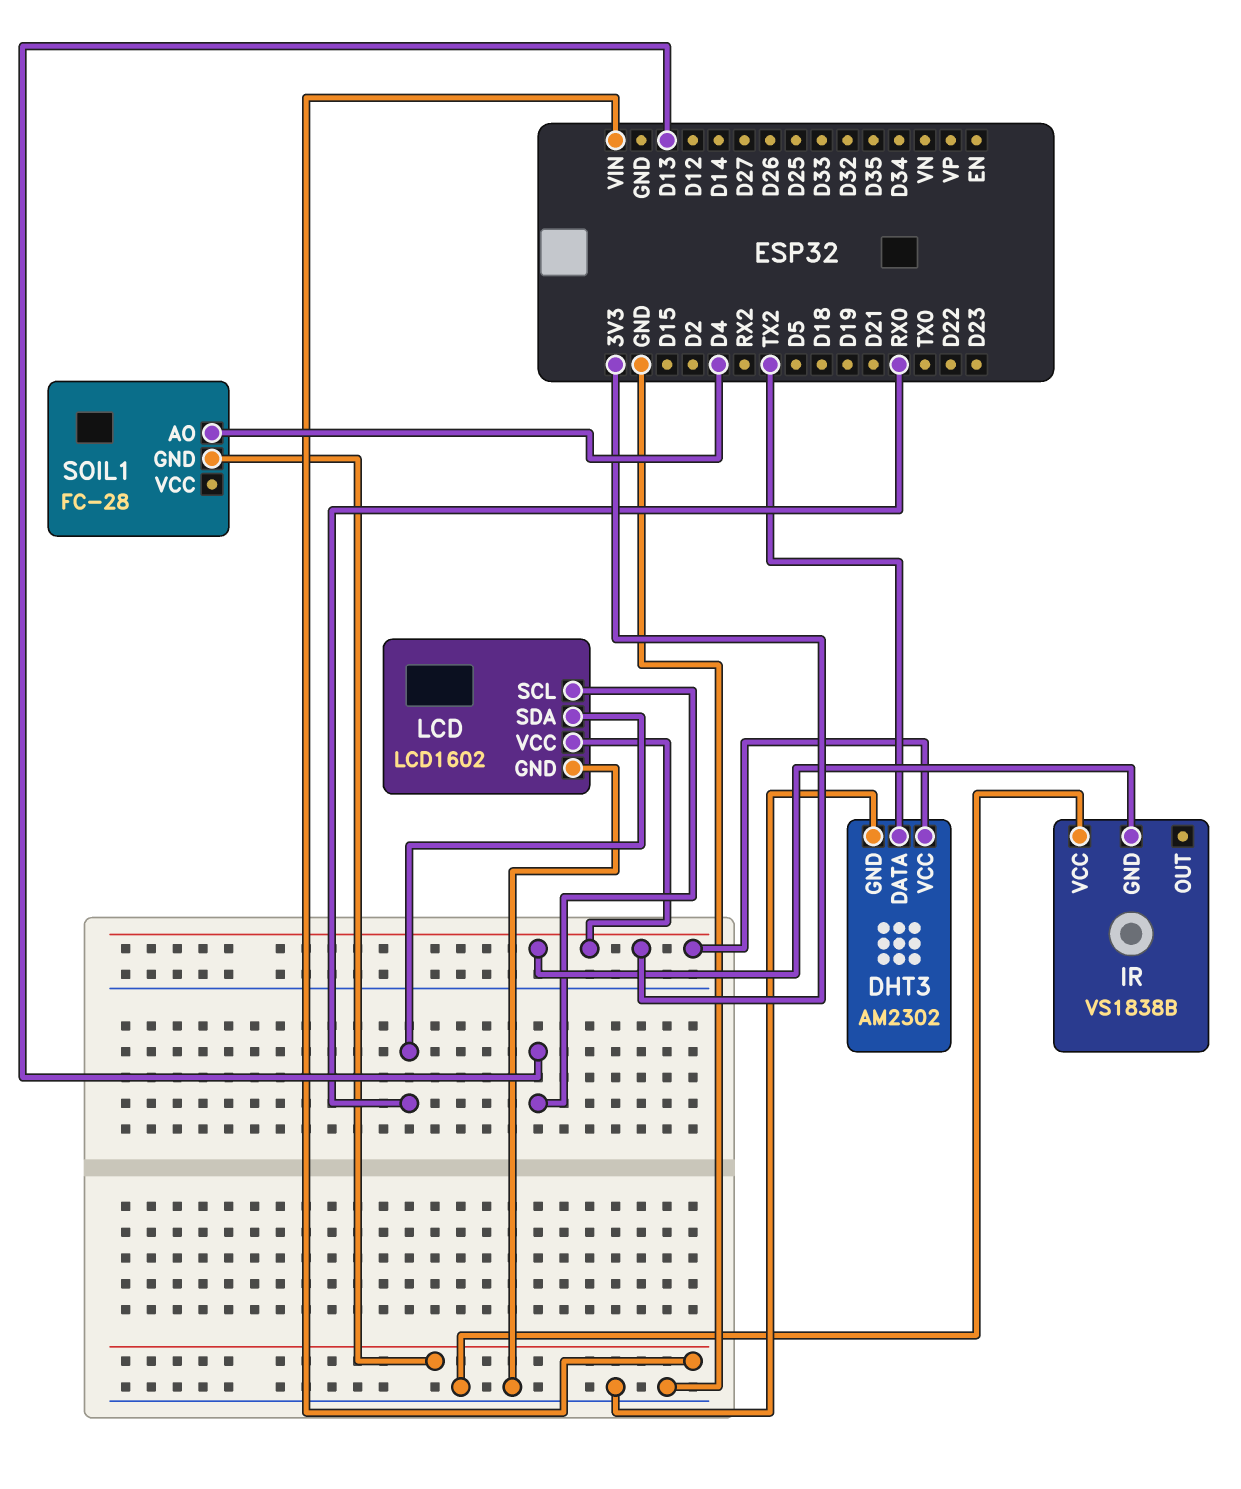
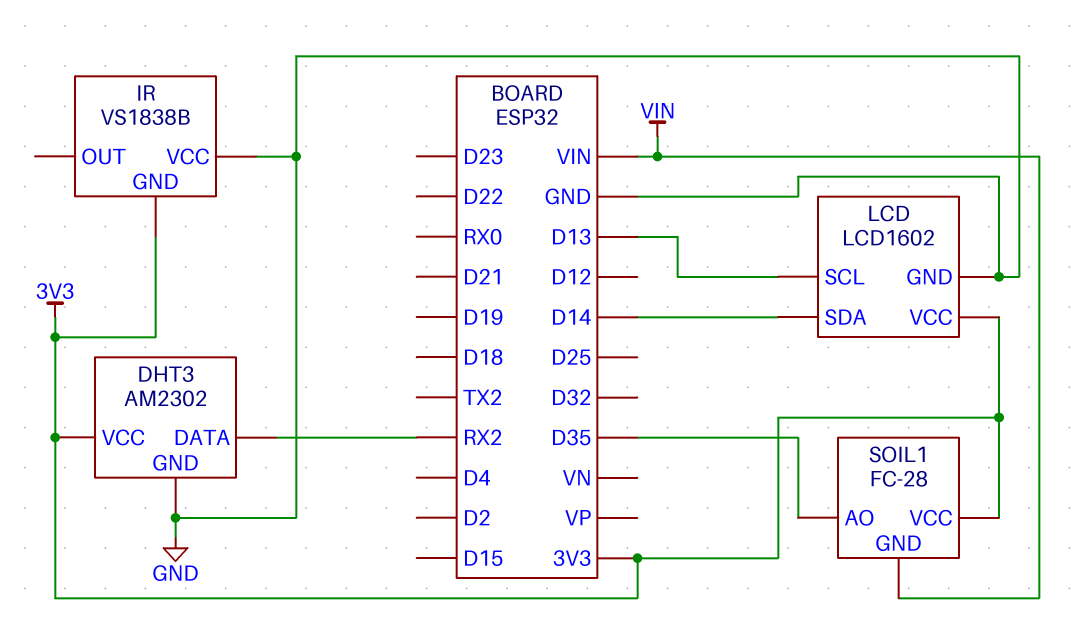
DHT3 pin DATA: TX2 -> RX2
LCD pin SDA: RX0 -> D14
SOIL1 pin AO: D4 -> D35
SOIL1 pin VCC: none -> 3V3

